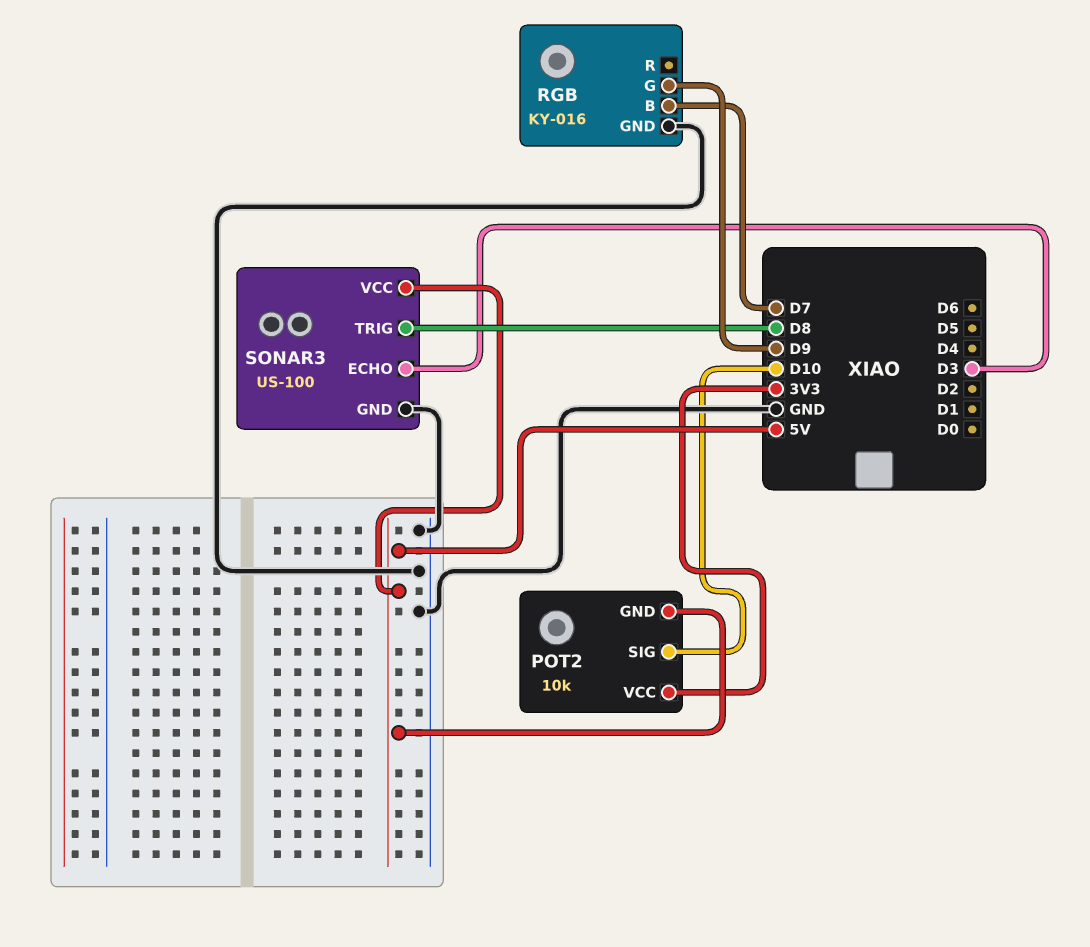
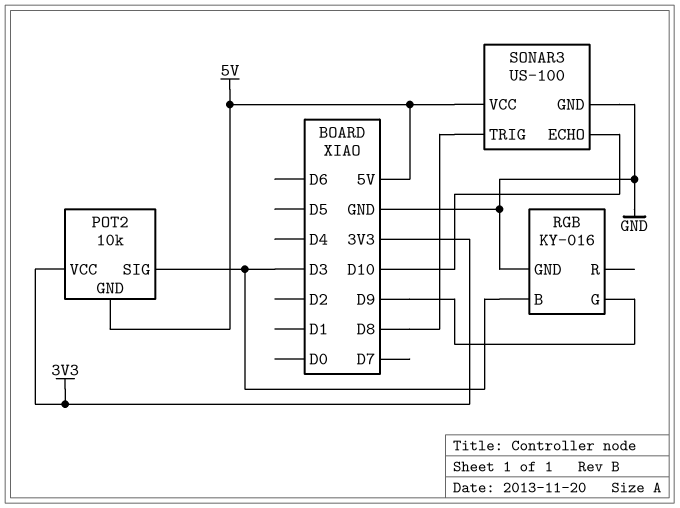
POT2 pin SIG: D10 -> D3
RGB pin B: D7 -> D3
SONAR3 pin ECHO: D3 -> D10

